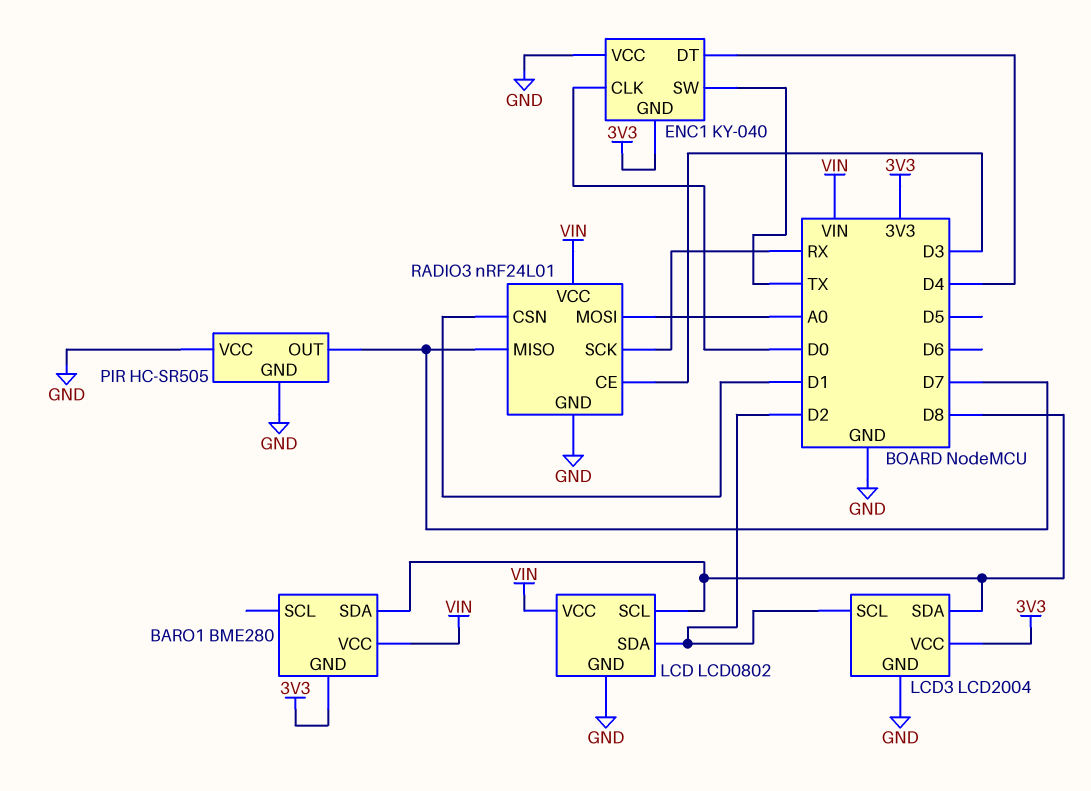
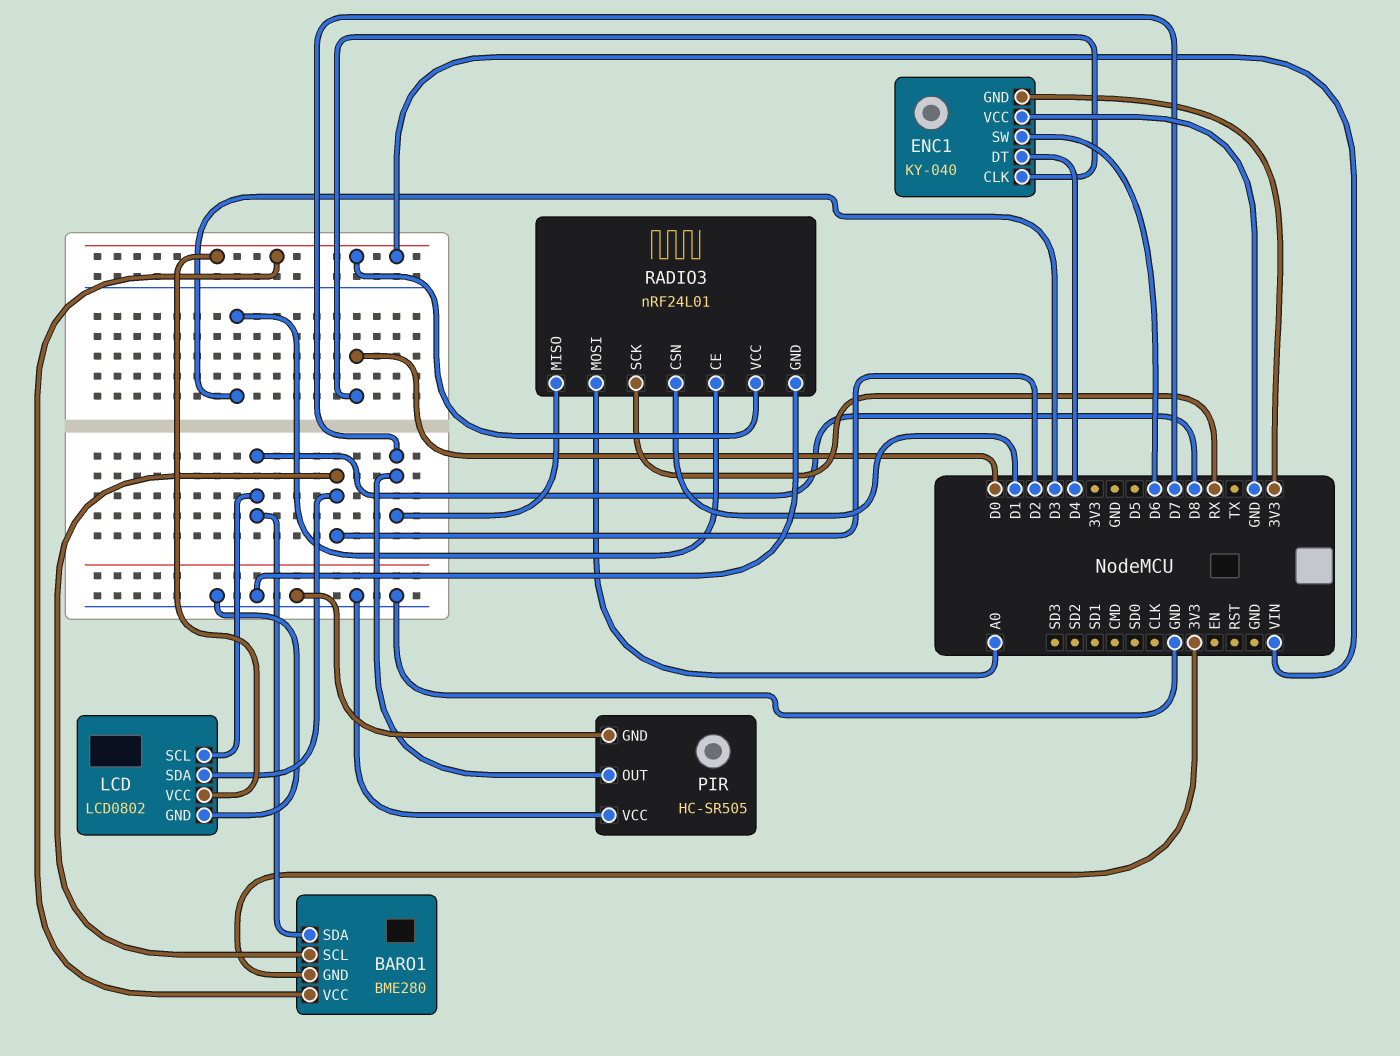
BARO1 pin SCL: none -> D2
ENC1 pin SW: TX -> D6
LCD3: LCD2004 -> none
LCD3 pin GND: GND -> none
LCD3 pin SCL: D2 -> none
LCD3 pin SDA: D8 -> none
LCD3 pin VCC: 3V3 -> none

